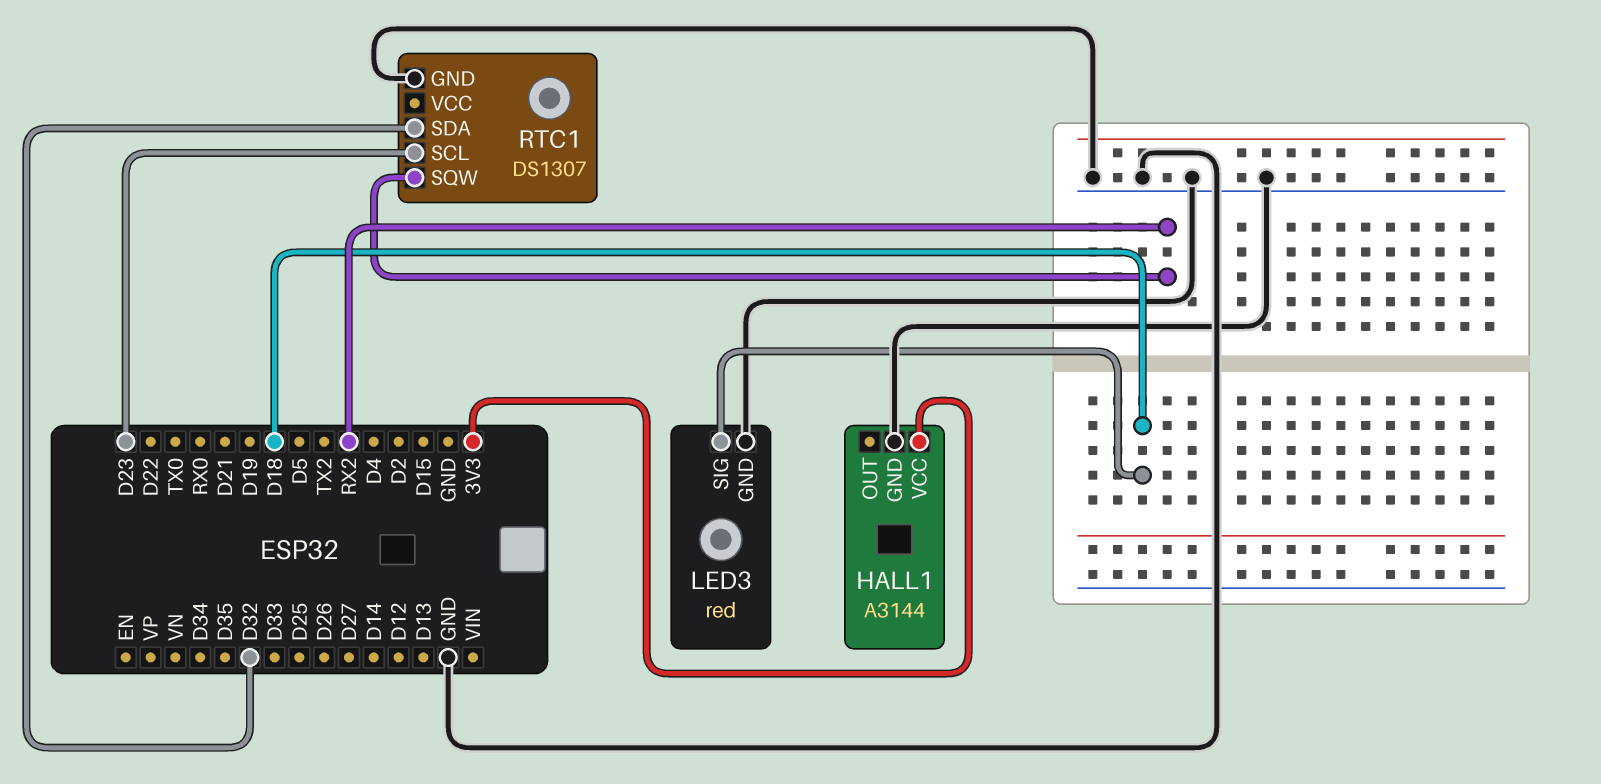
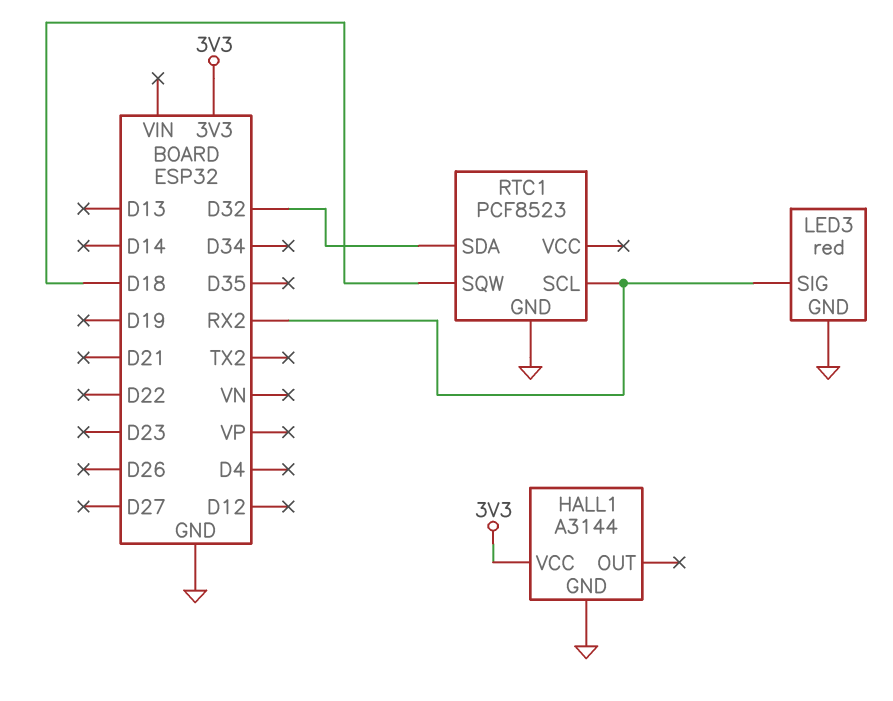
LED3 pin SIG: D18 -> RX2
RTC1: DS1307 -> PCF8523
RTC1 pin SCL: D23 -> RX2
RTC1 pin SQW: RX2 -> D18

